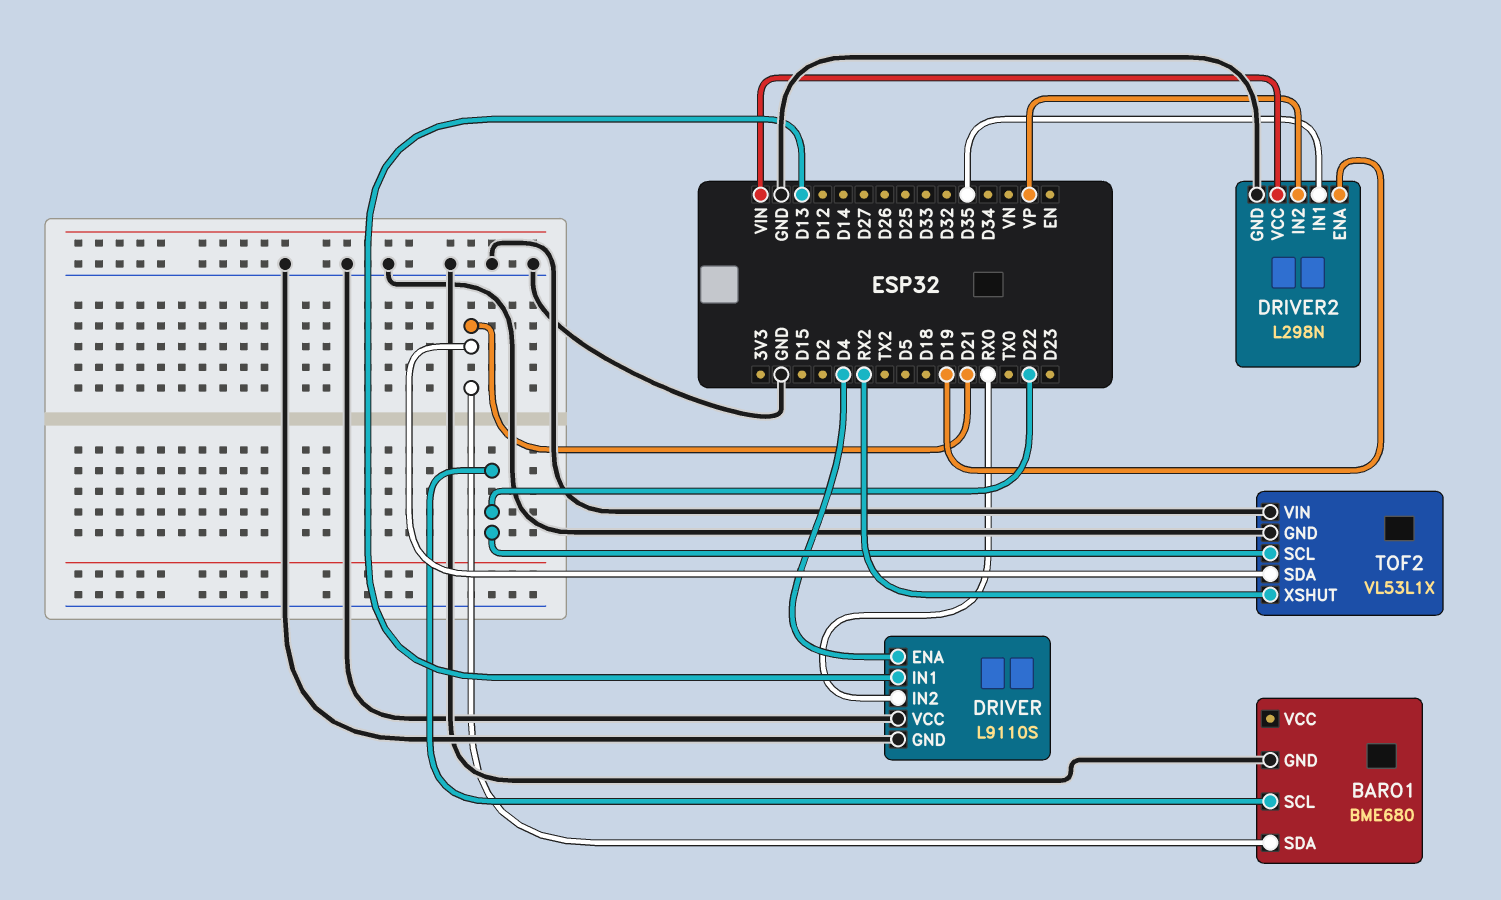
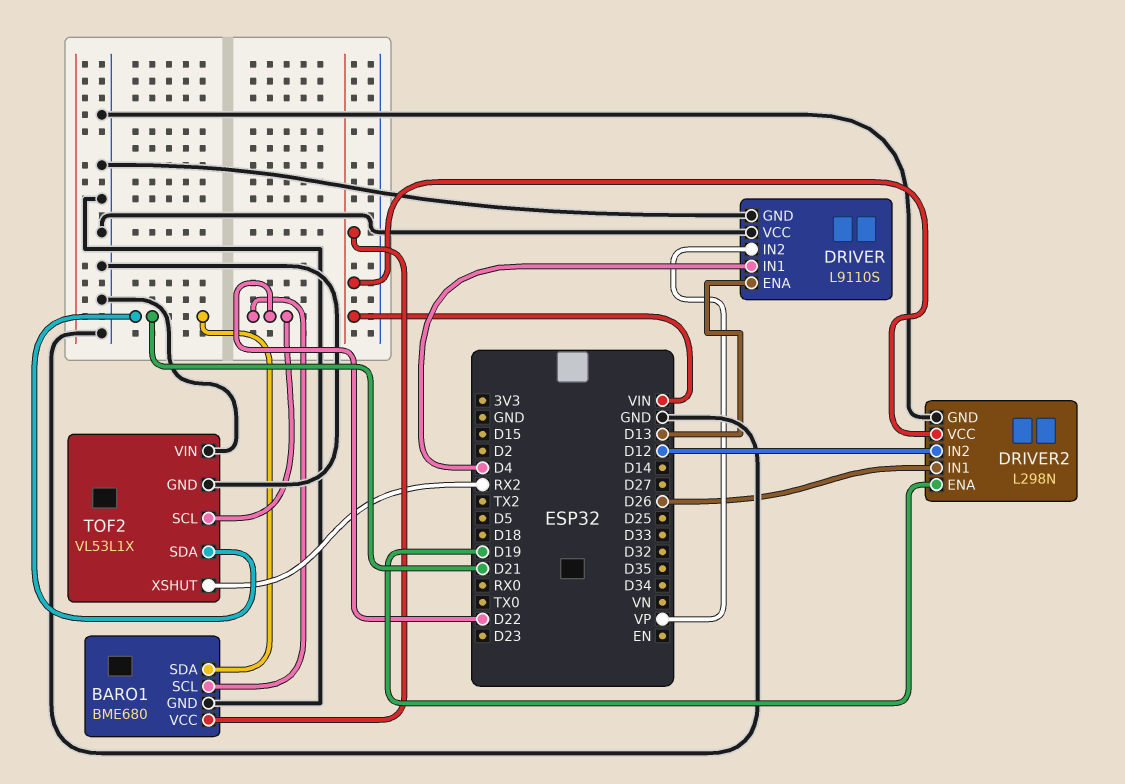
BARO1 pin VCC: none -> VIN
DRIVER pin ENA: D4 -> D13
DRIVER pin IN1: D13 -> D4
DRIVER pin IN2: RX0 -> VP
DRIVER2 pin IN1: D35 -> D26
DRIVER2 pin IN2: VP -> D12

